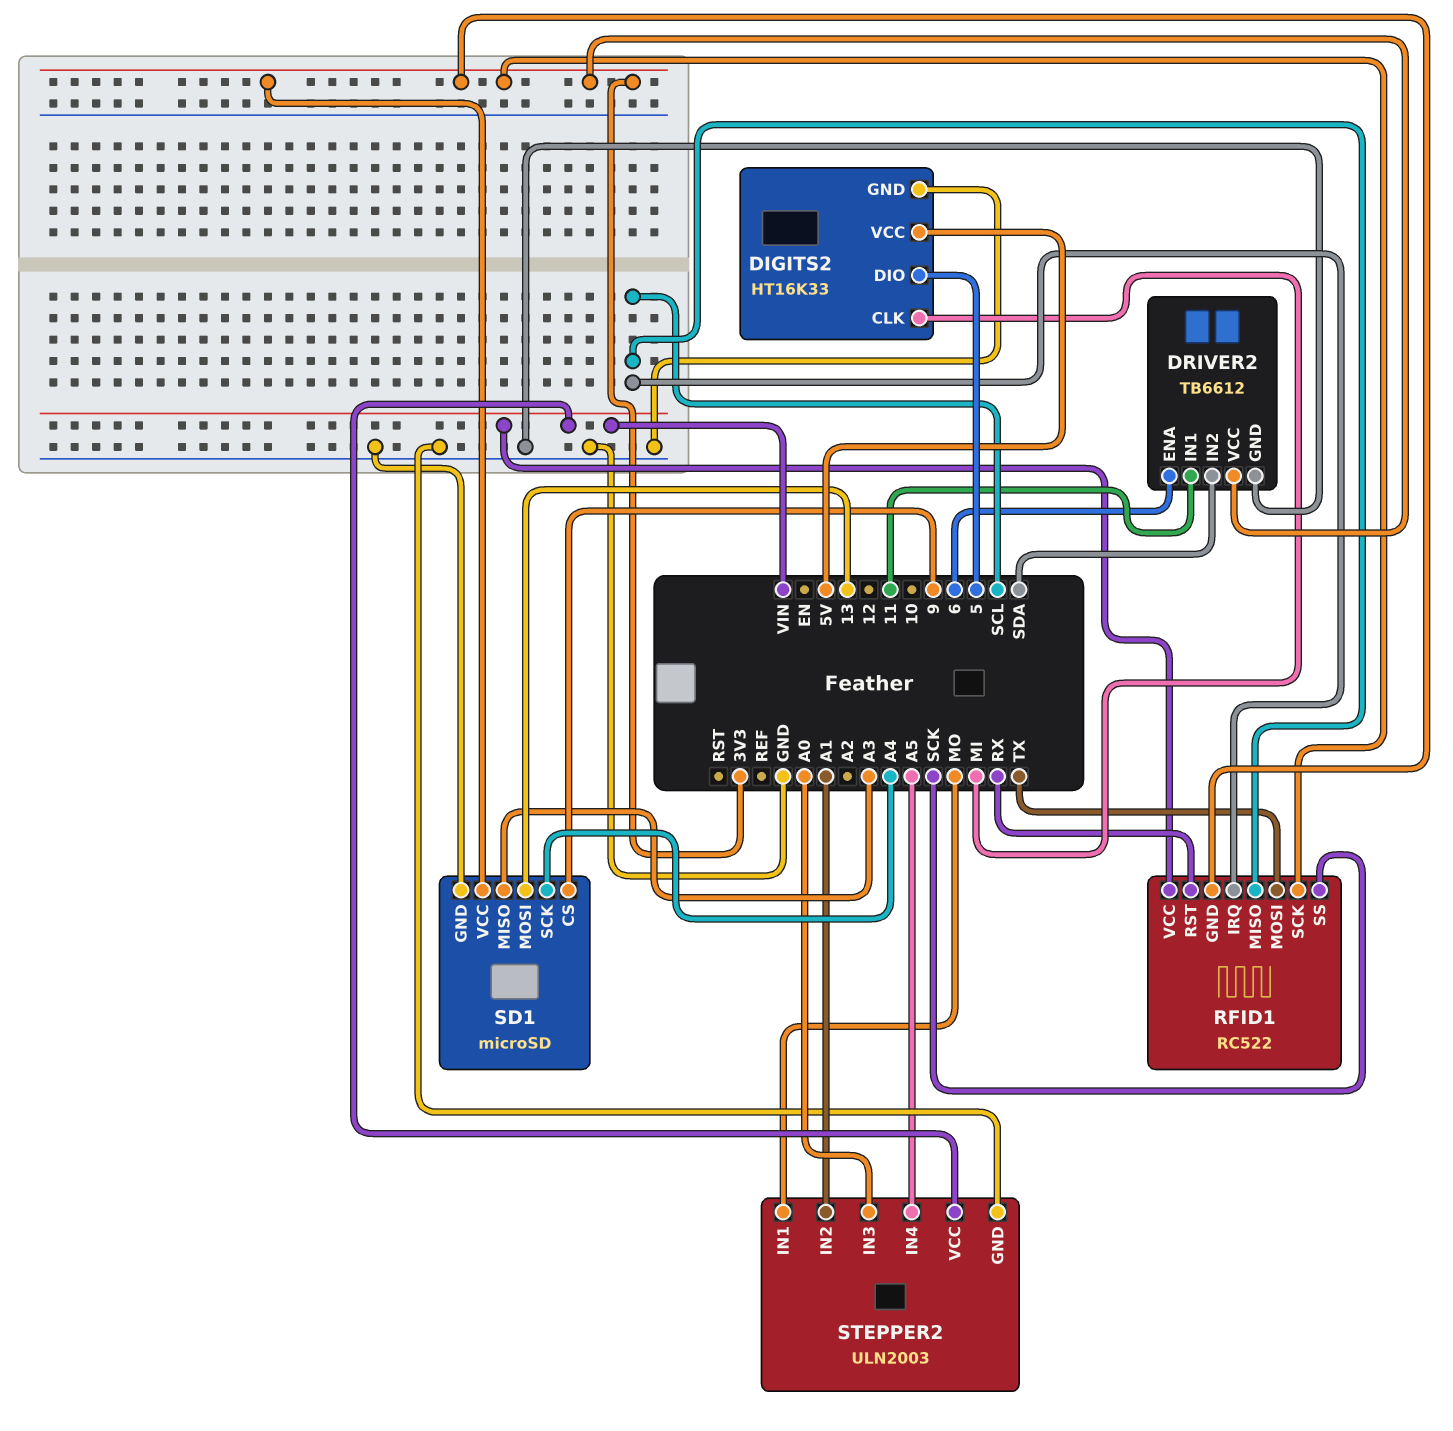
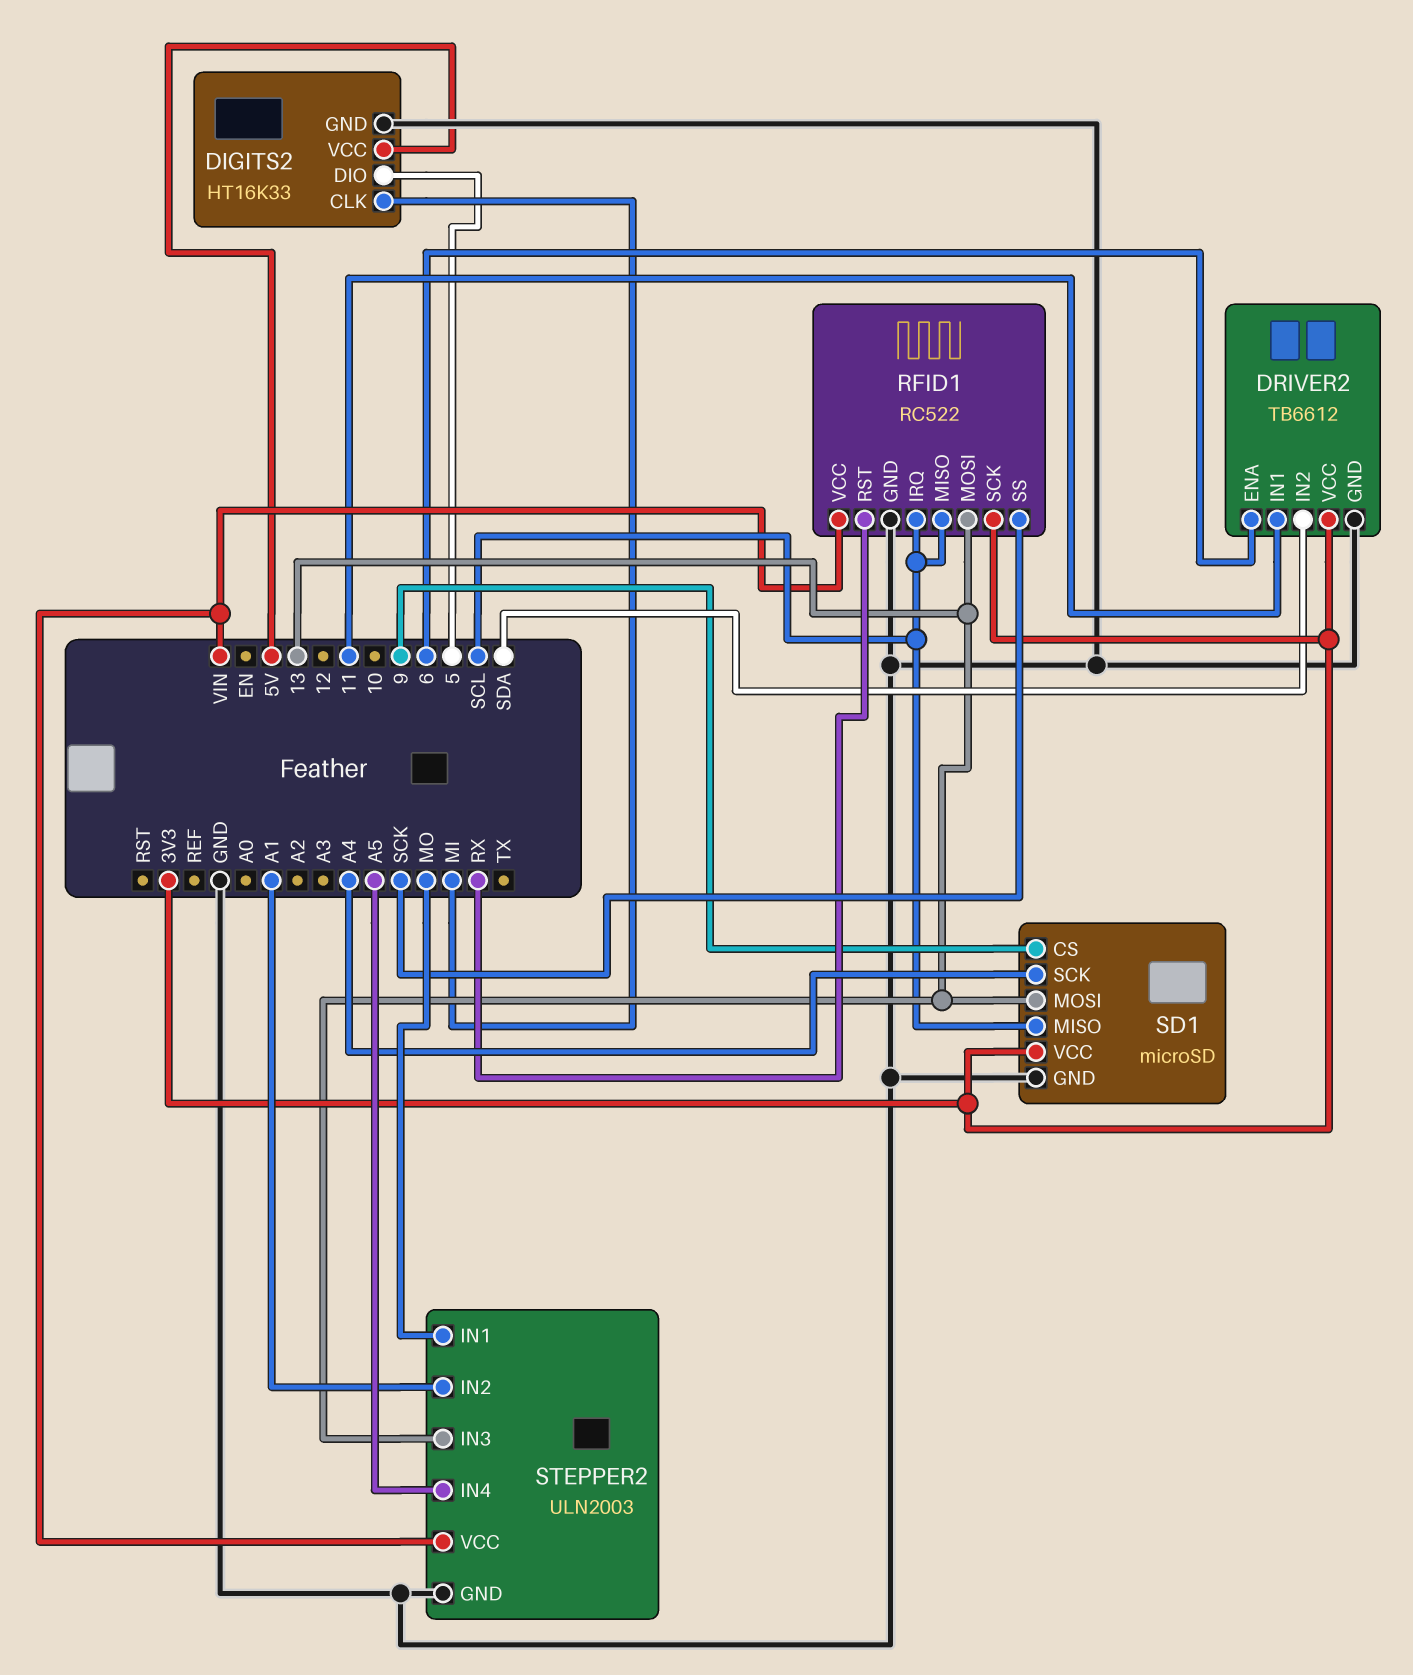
RFID1 pin GND: 3V3 -> GND
RFID1 pin MOSI: TX -> 13
SD1 pin MISO: A3 -> SCL
STEPPER2 pin IN3: A0 -> 13

